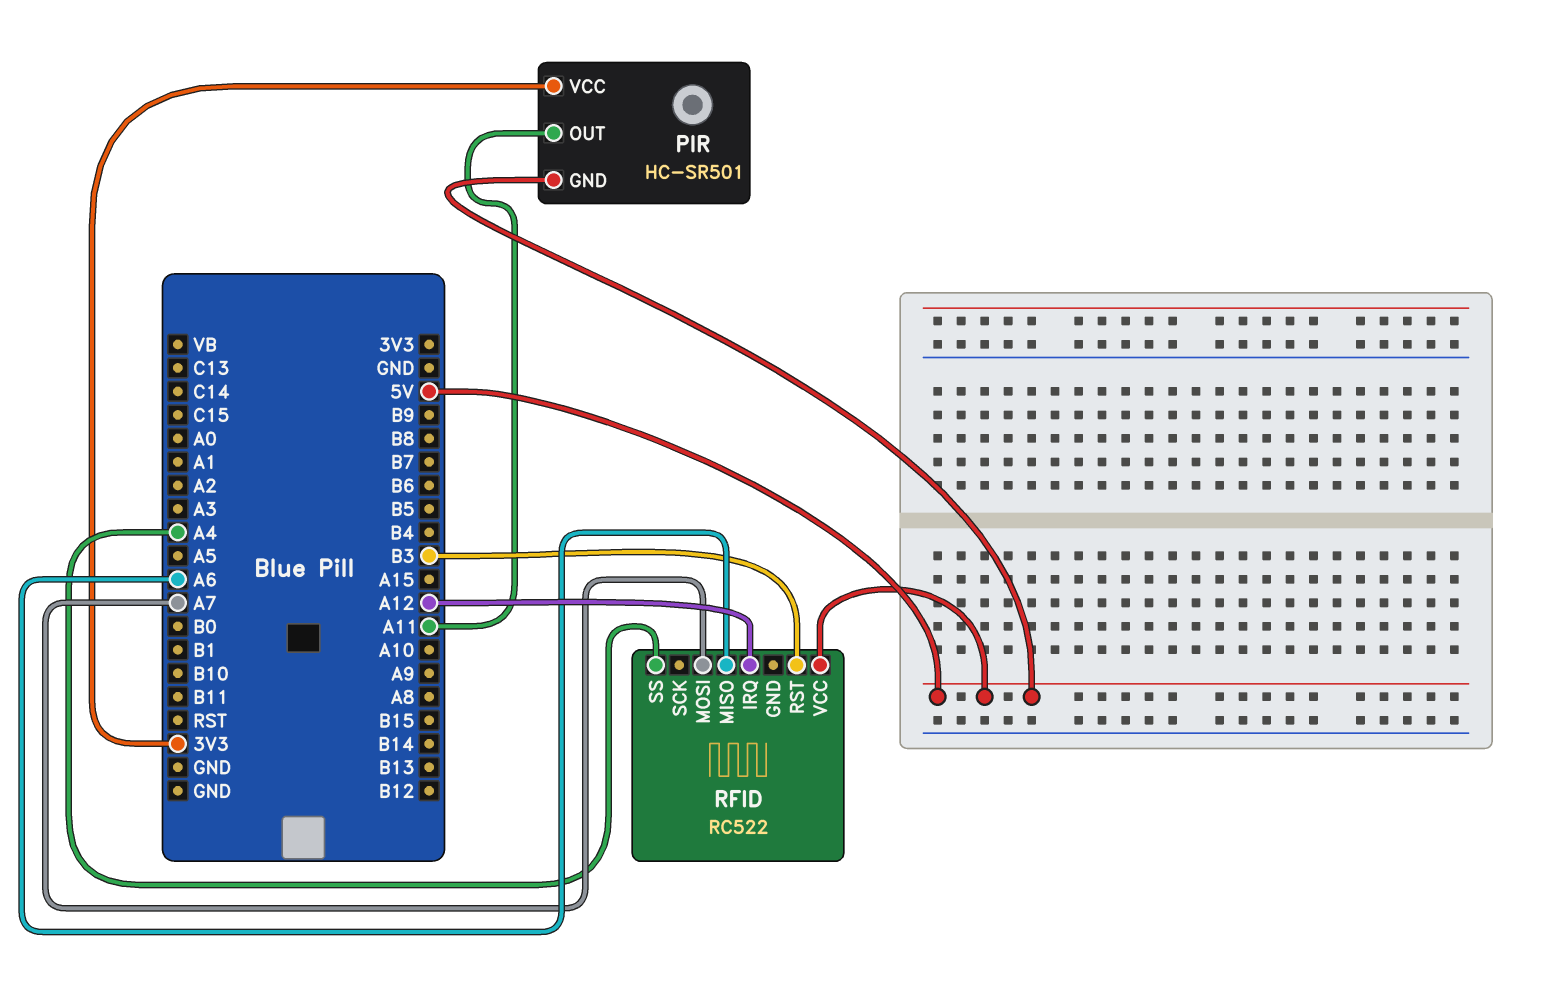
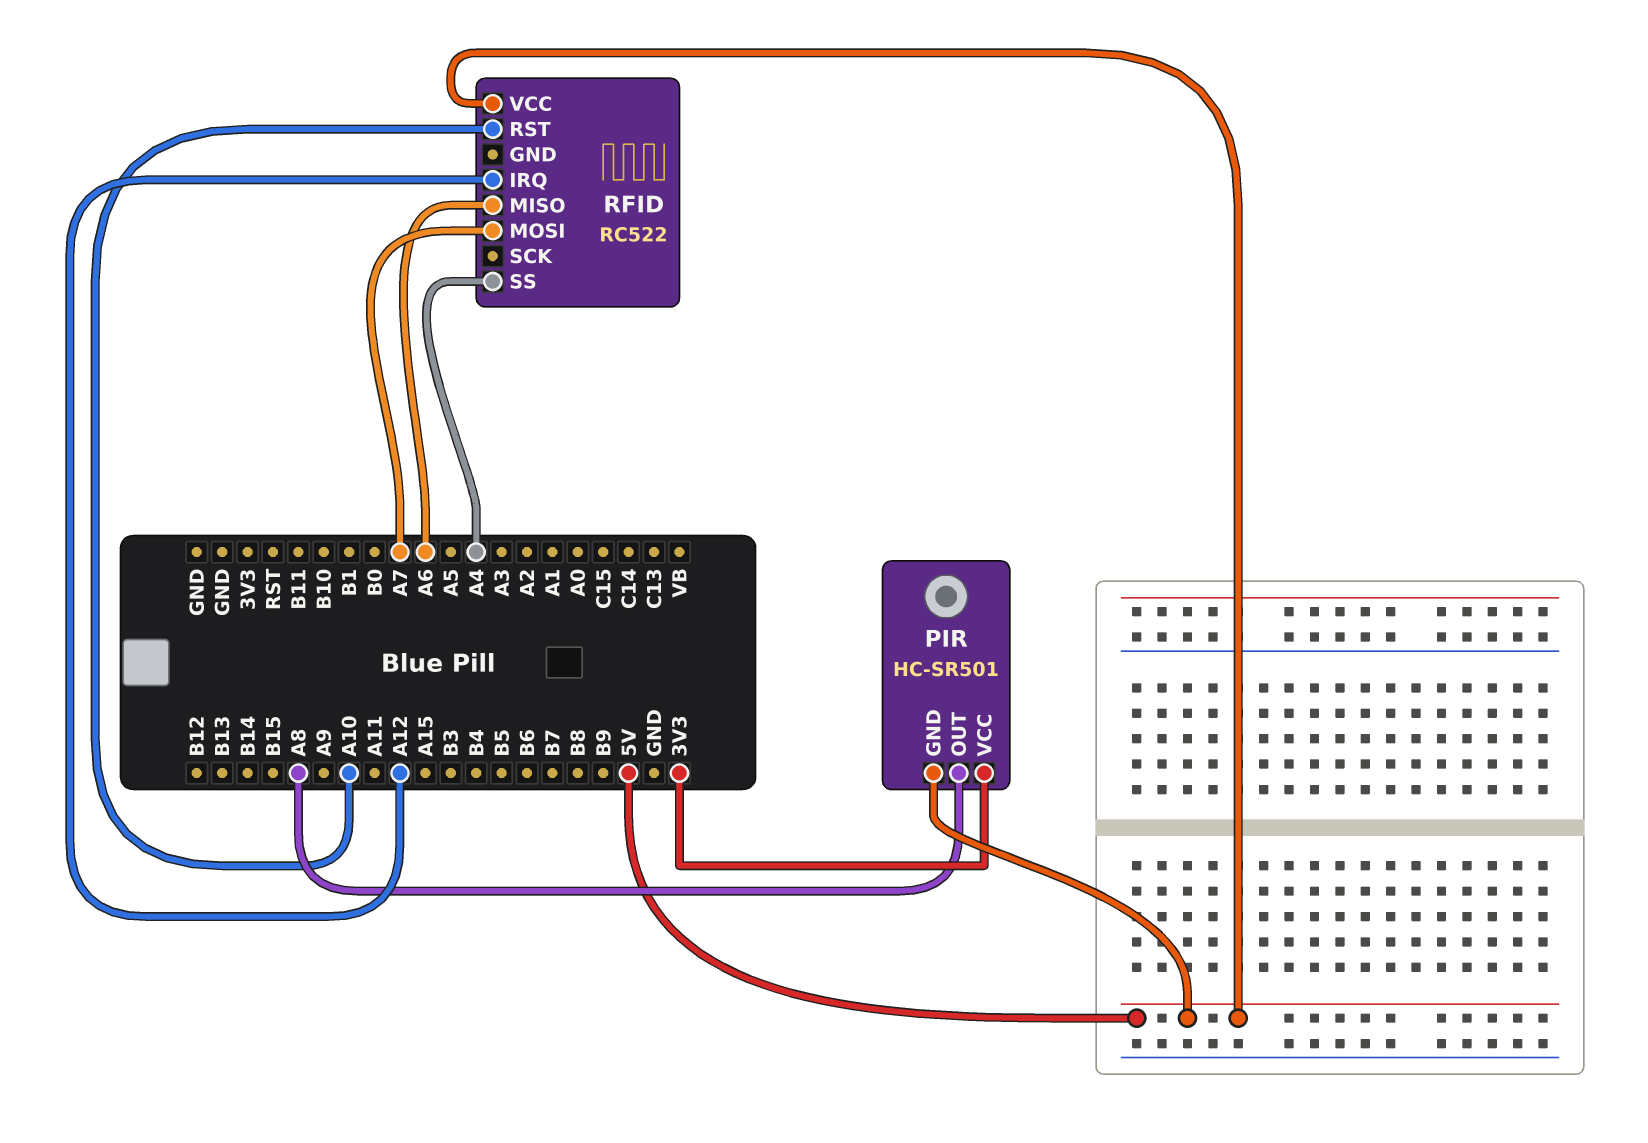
PIR pin OUT: A11 -> A8
RFID pin RST: B3 -> A10

